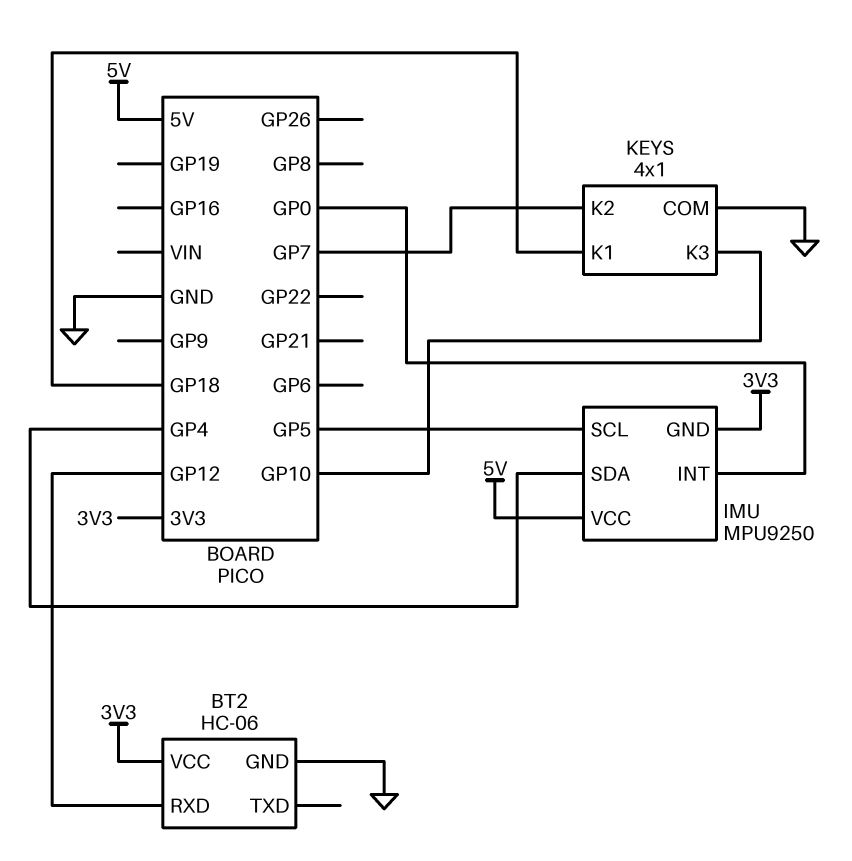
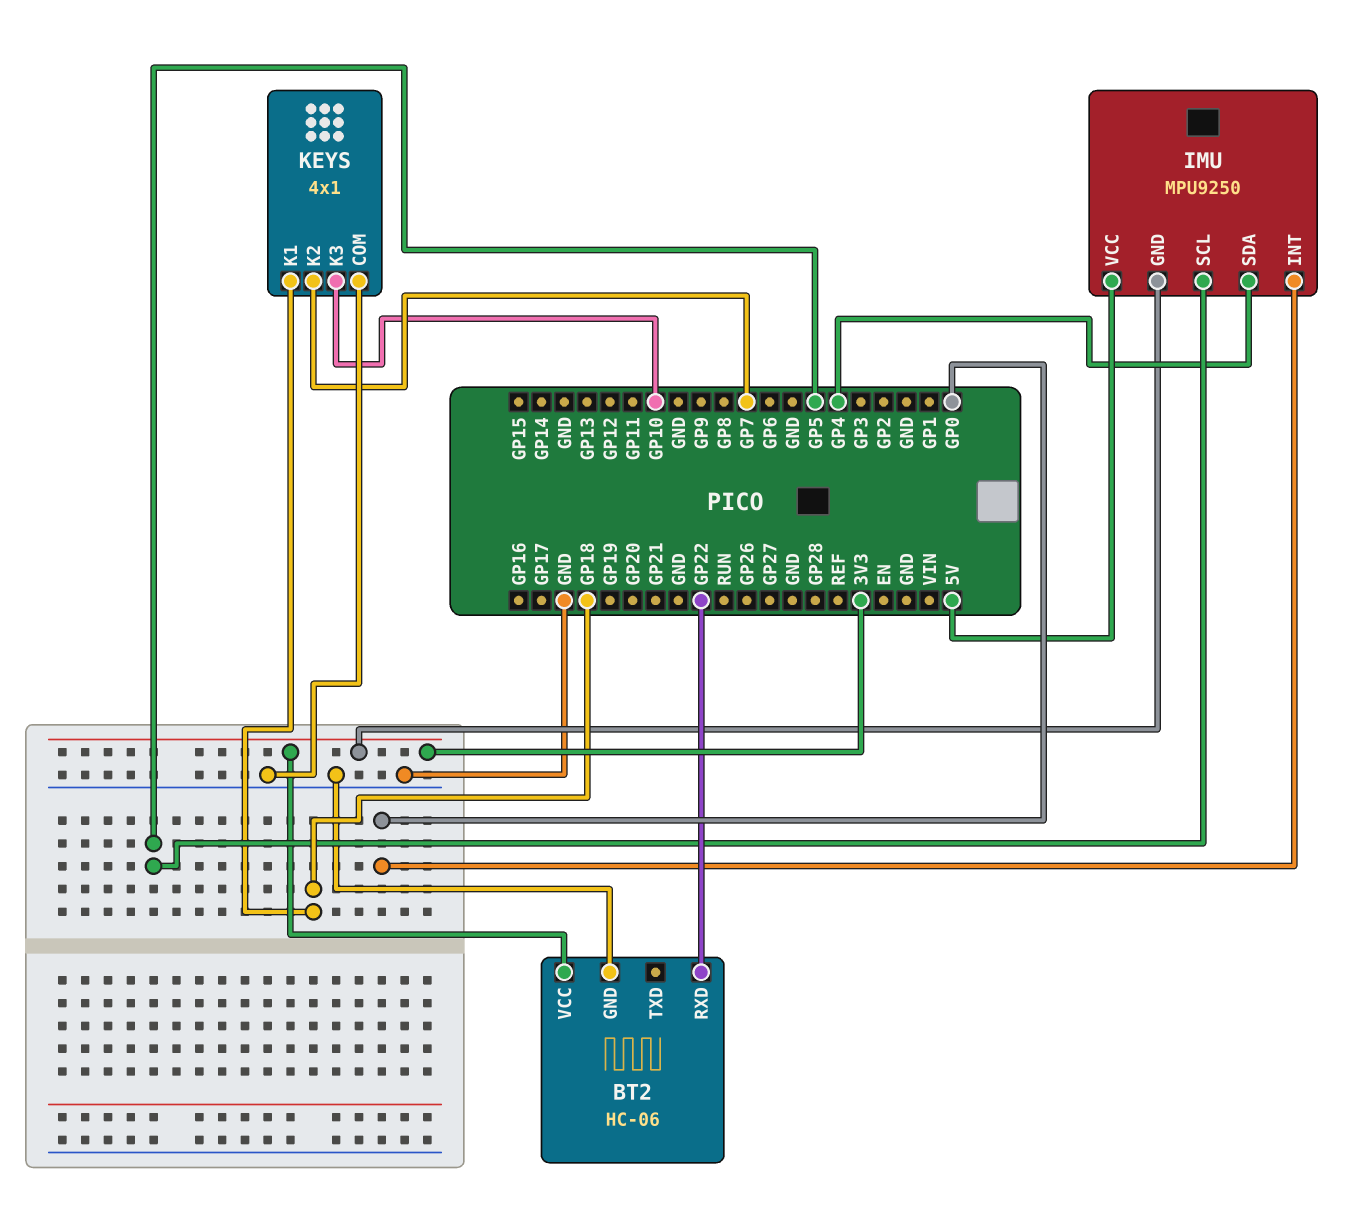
BT2 pin RXD: GP12 -> GP22

